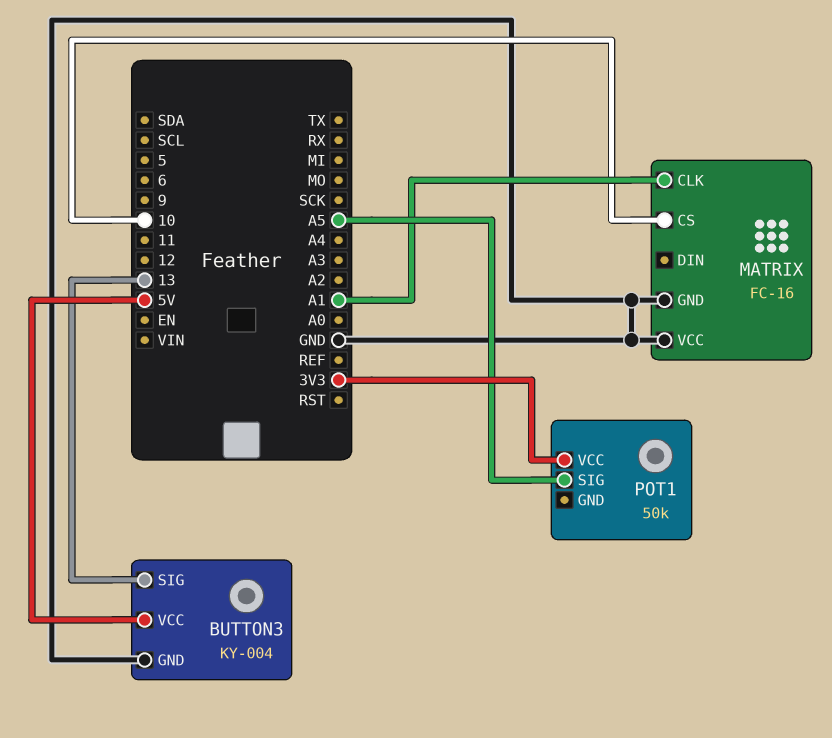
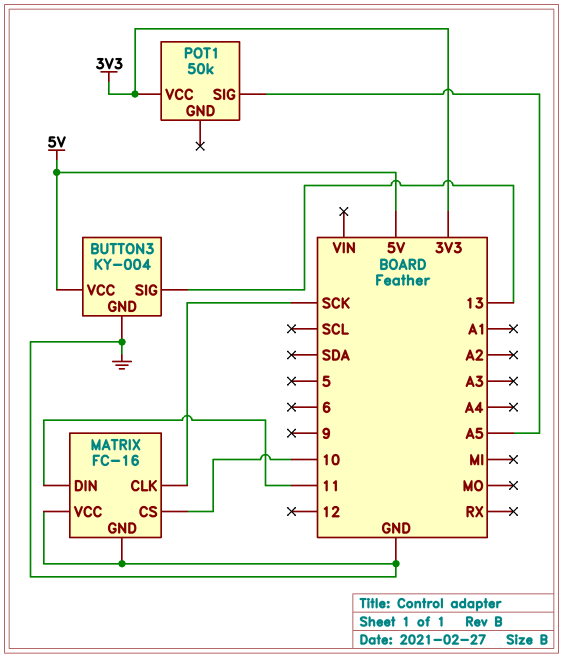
MATRIX pin CLK: A1 -> SCK
MATRIX pin DIN: none -> 11

